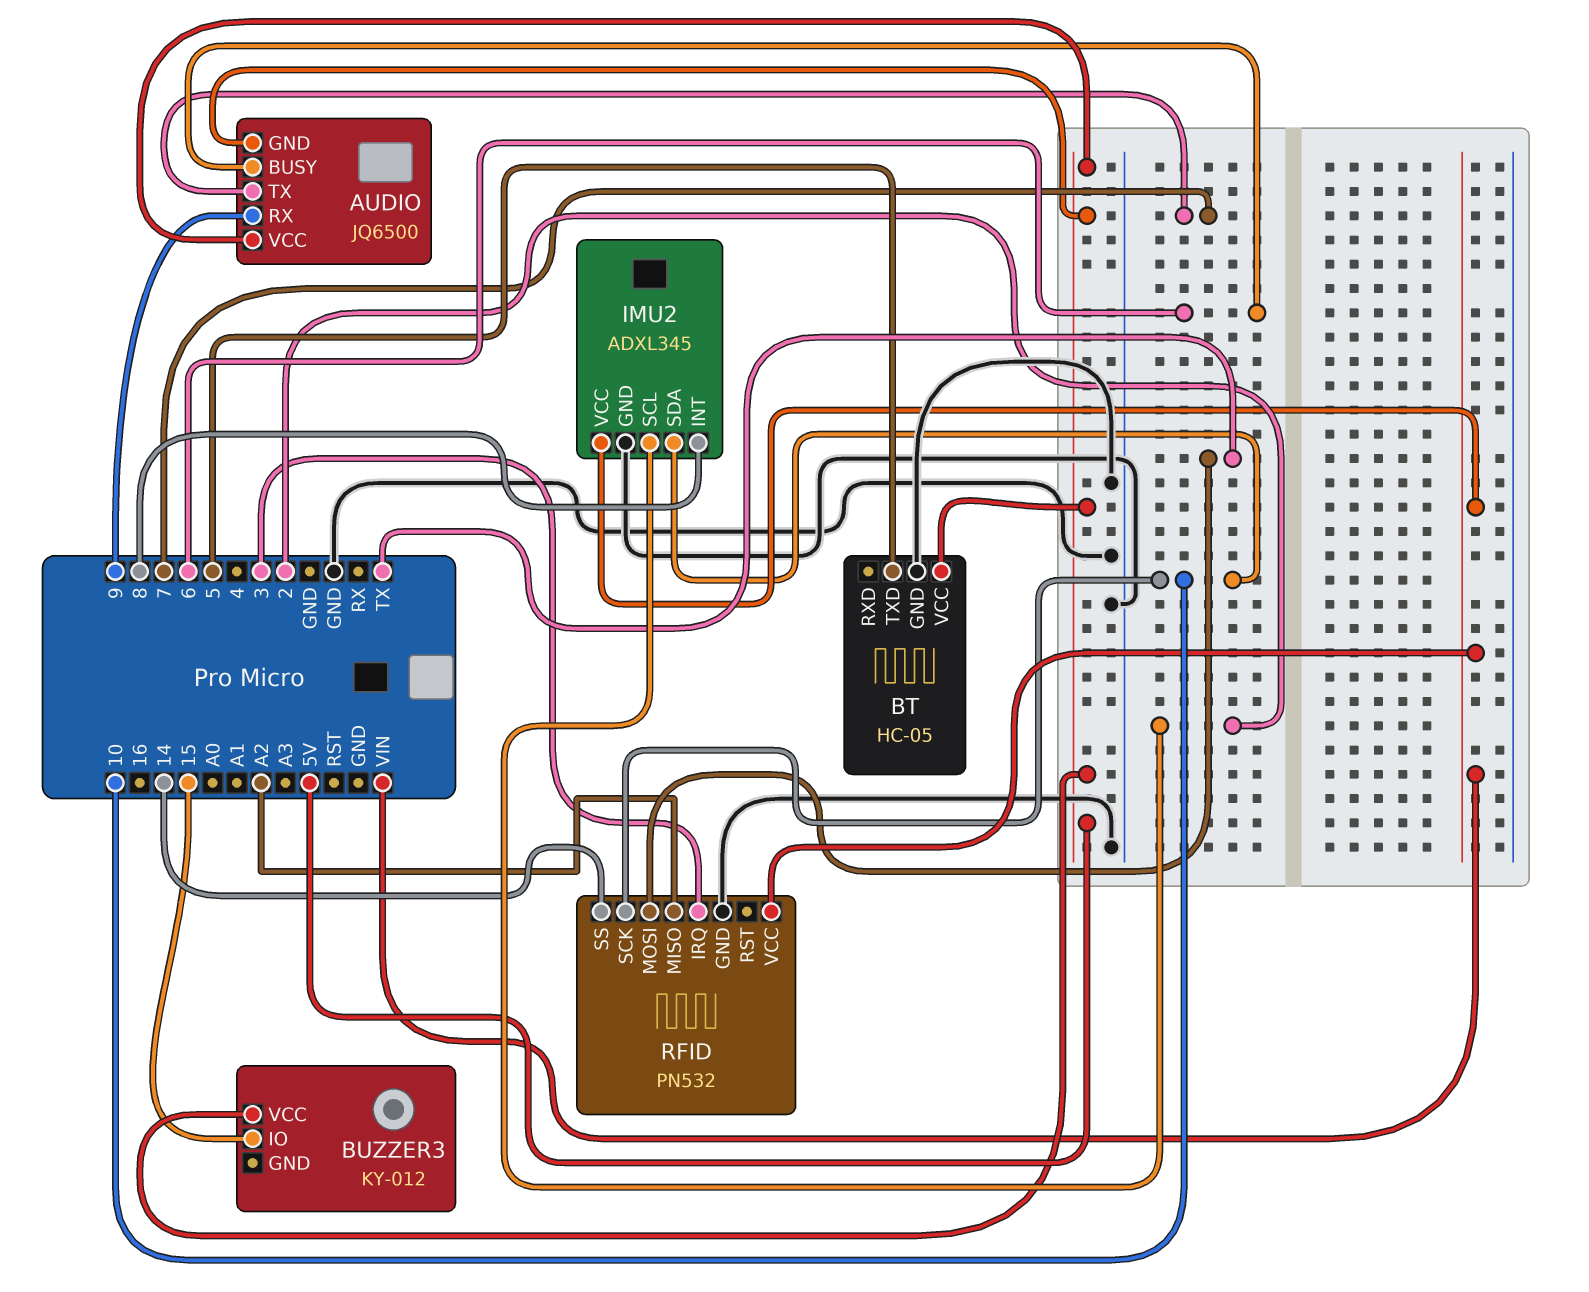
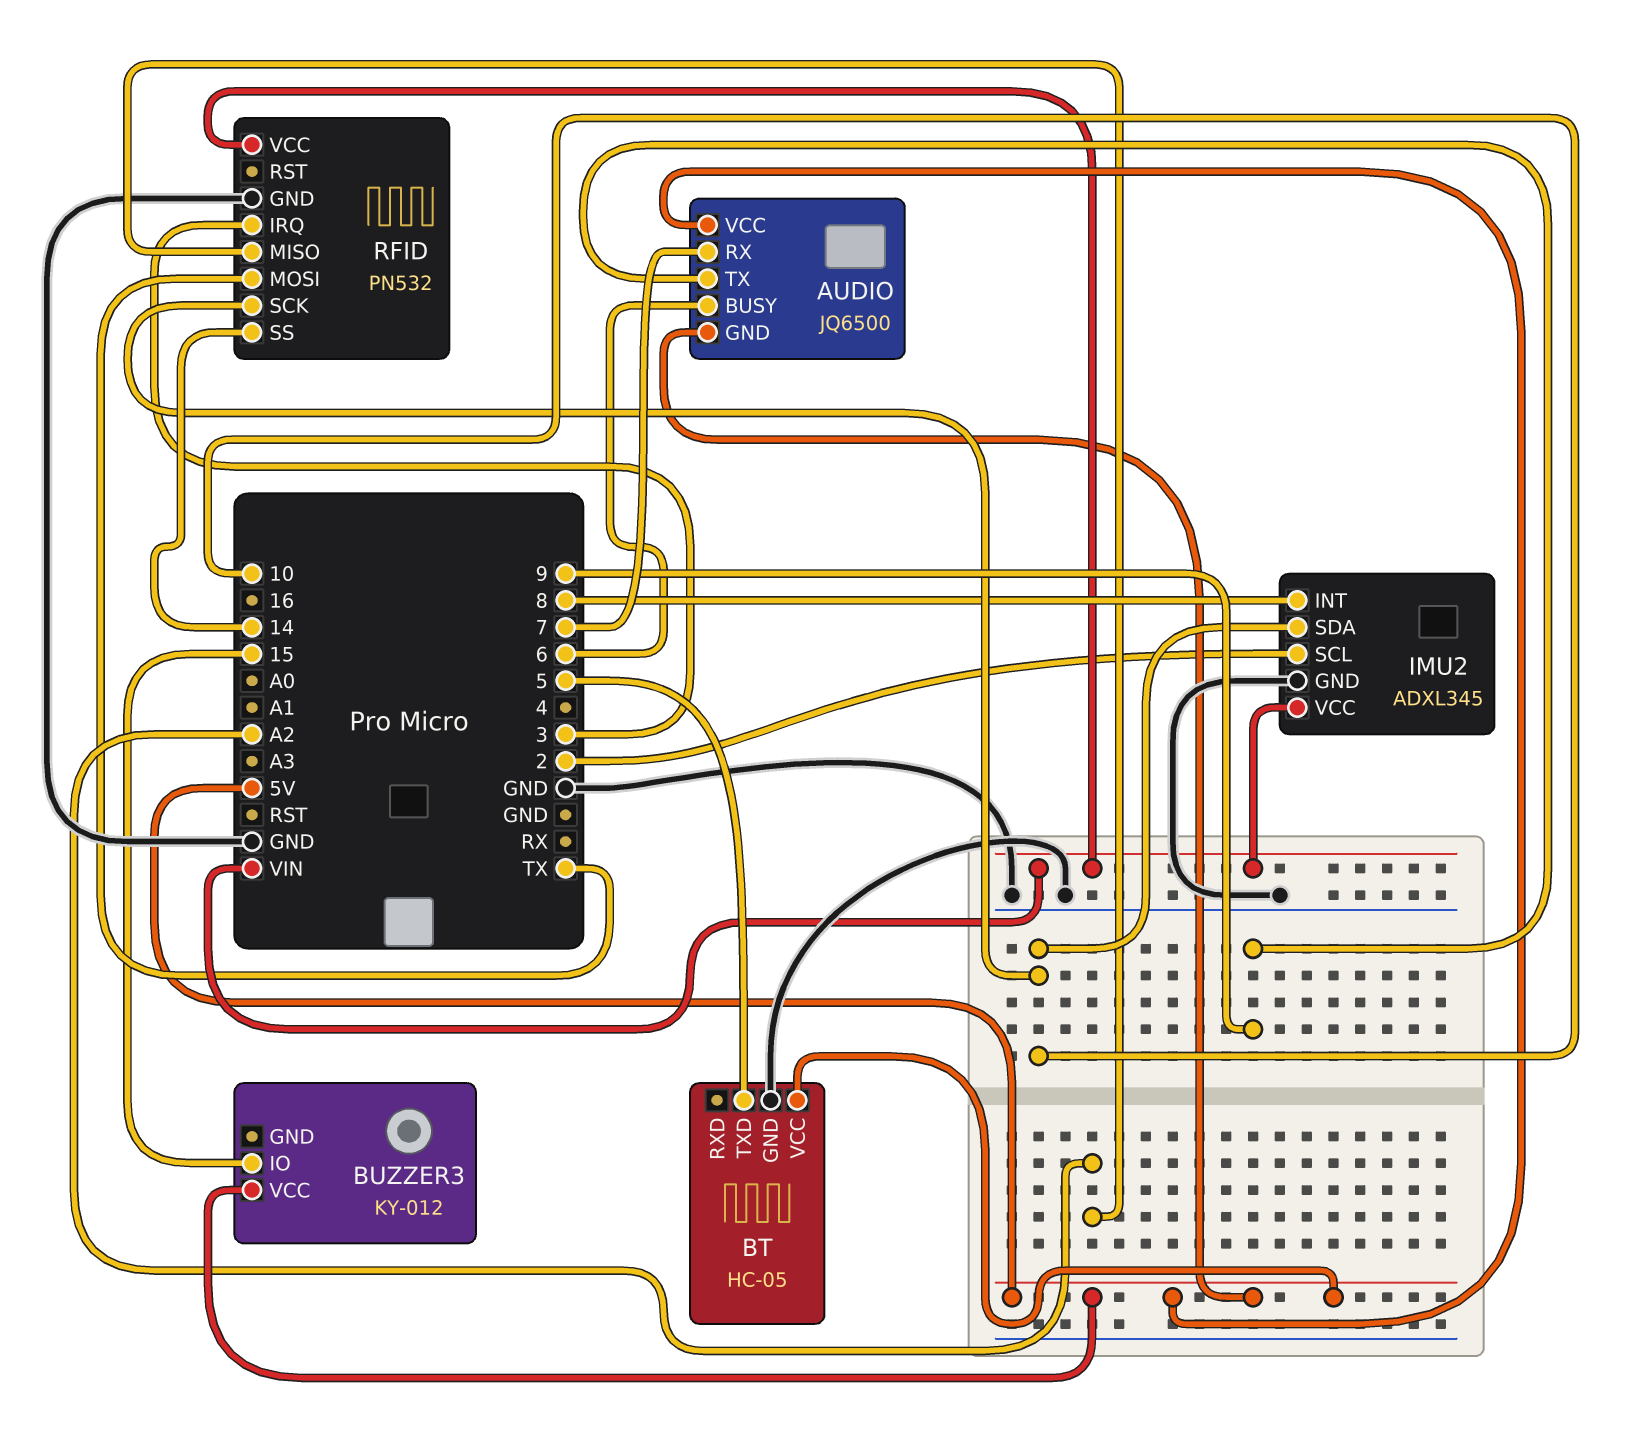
AUDIO pin RX: 9 -> 7
AUDIO pin TX: 7 -> 9

